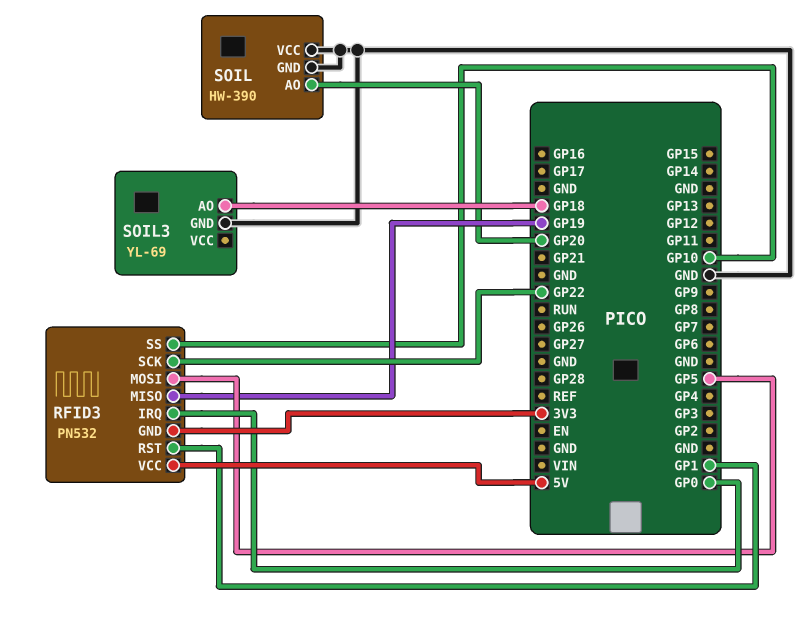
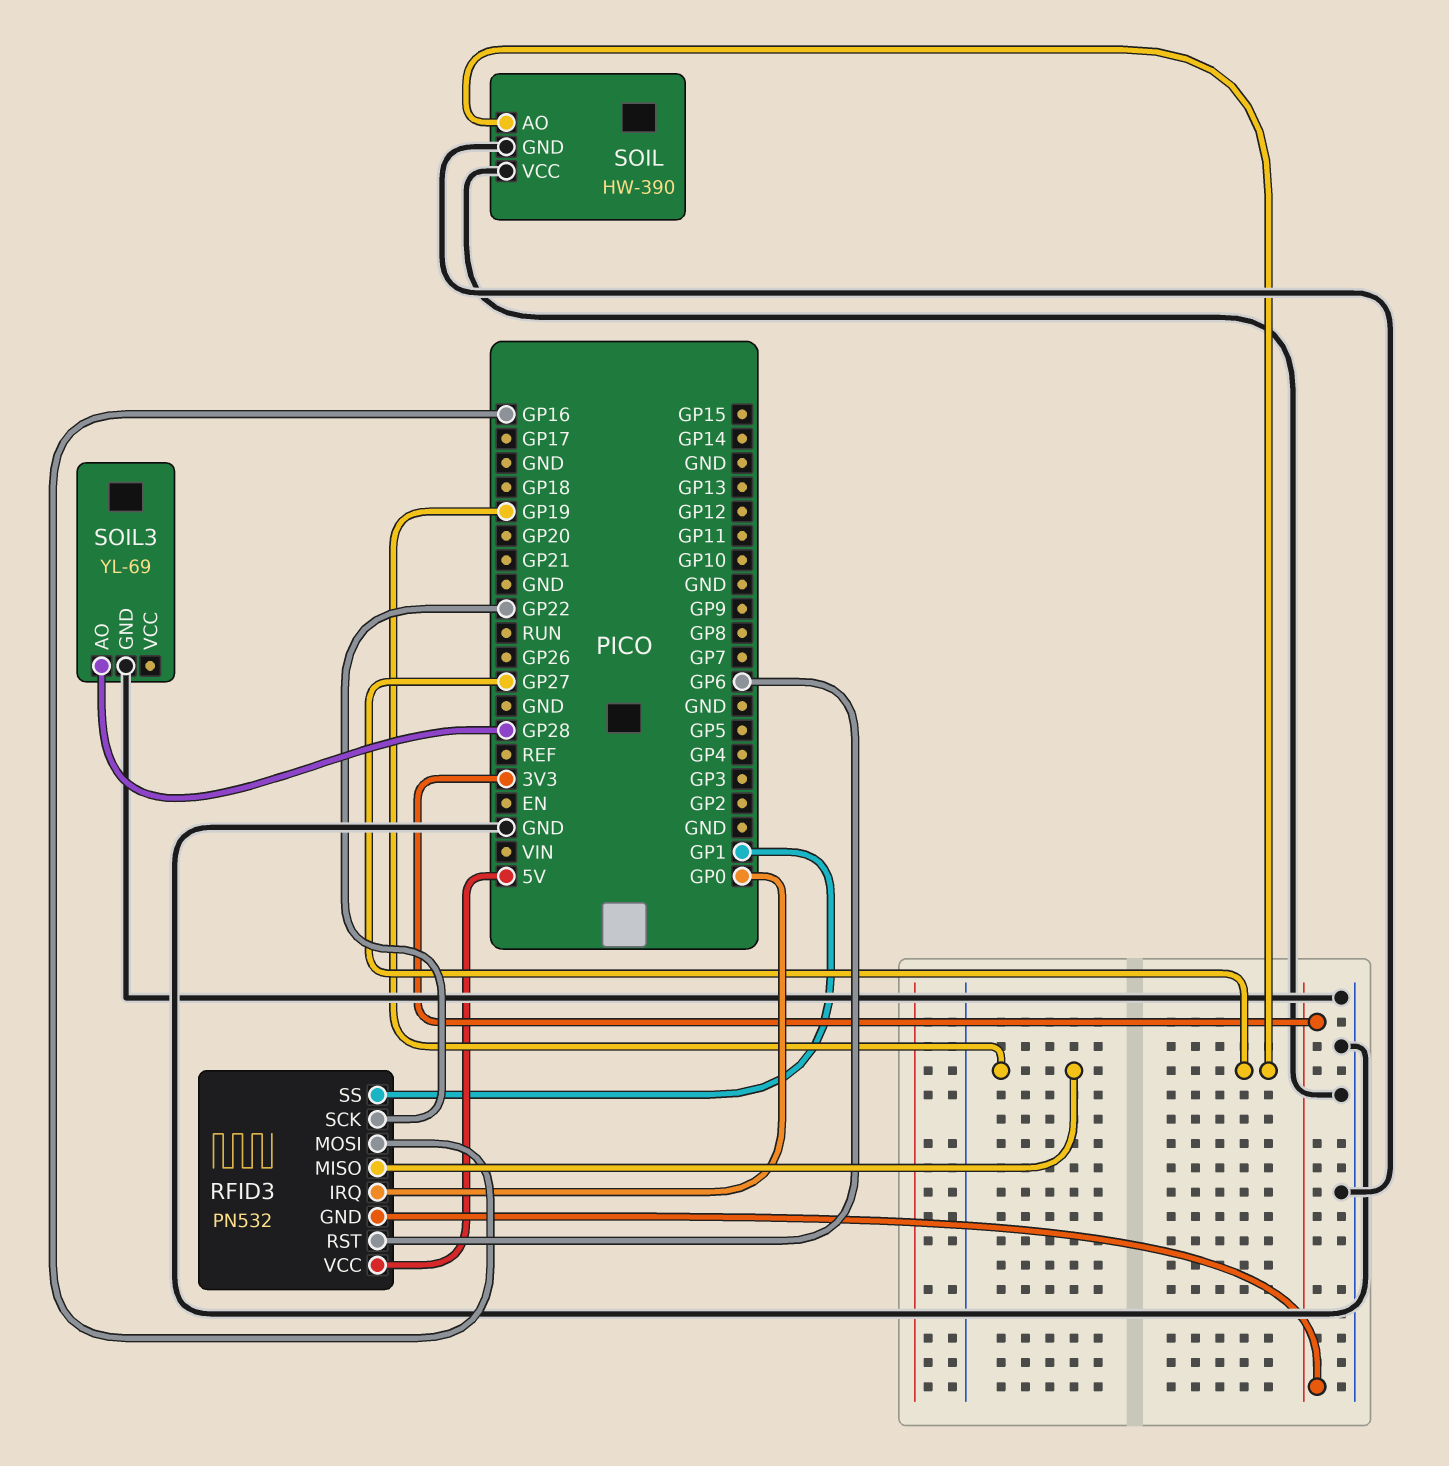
RFID3 pin MOSI: GP5 -> GP16
RFID3 pin RST: GP1 -> GP6
RFID3 pin SS: GP10 -> GP1
SOIL pin AO: GP20 -> GP27
SOIL3 pin AO: GP18 -> GP28

